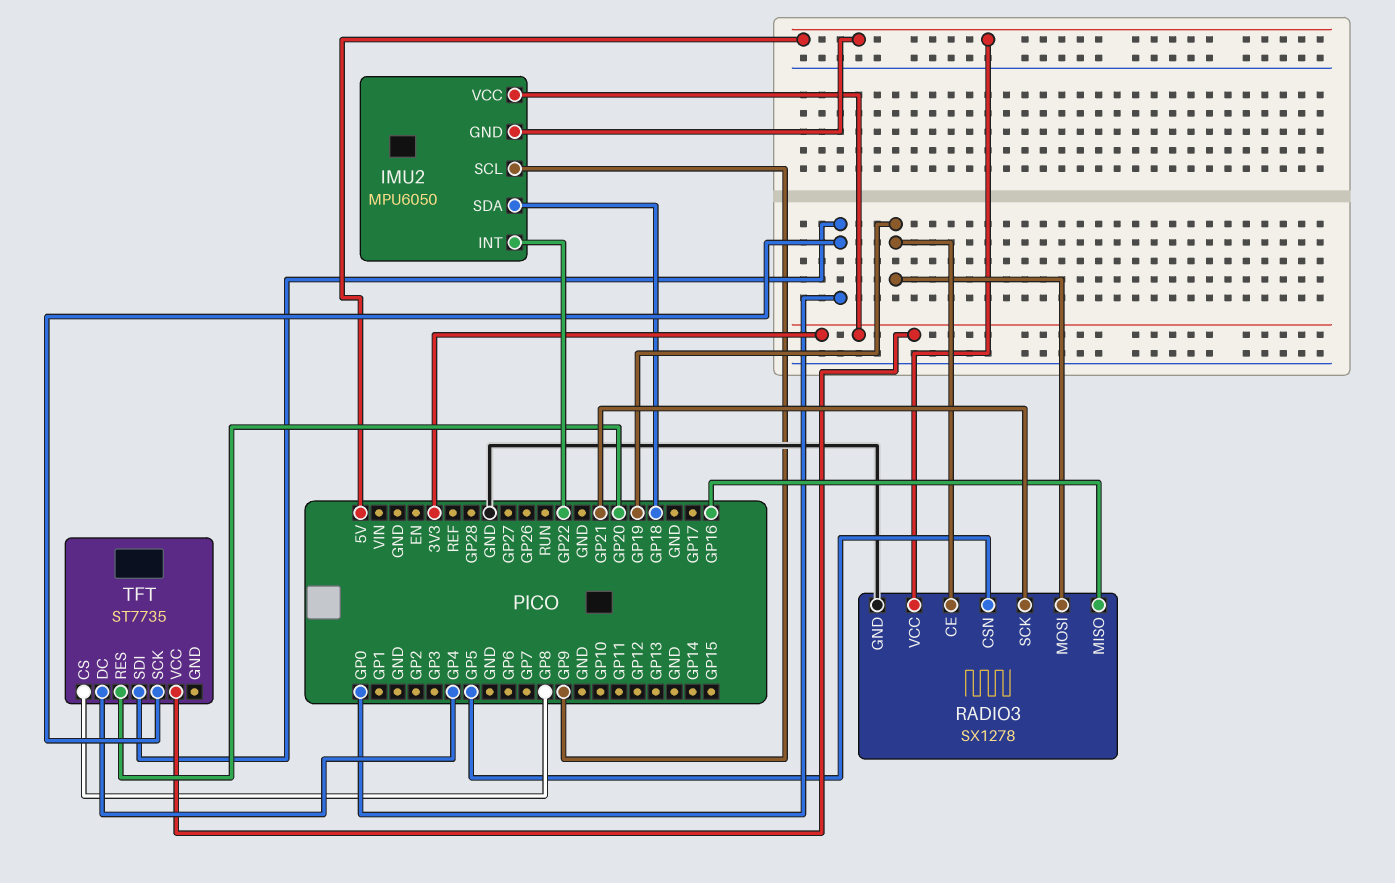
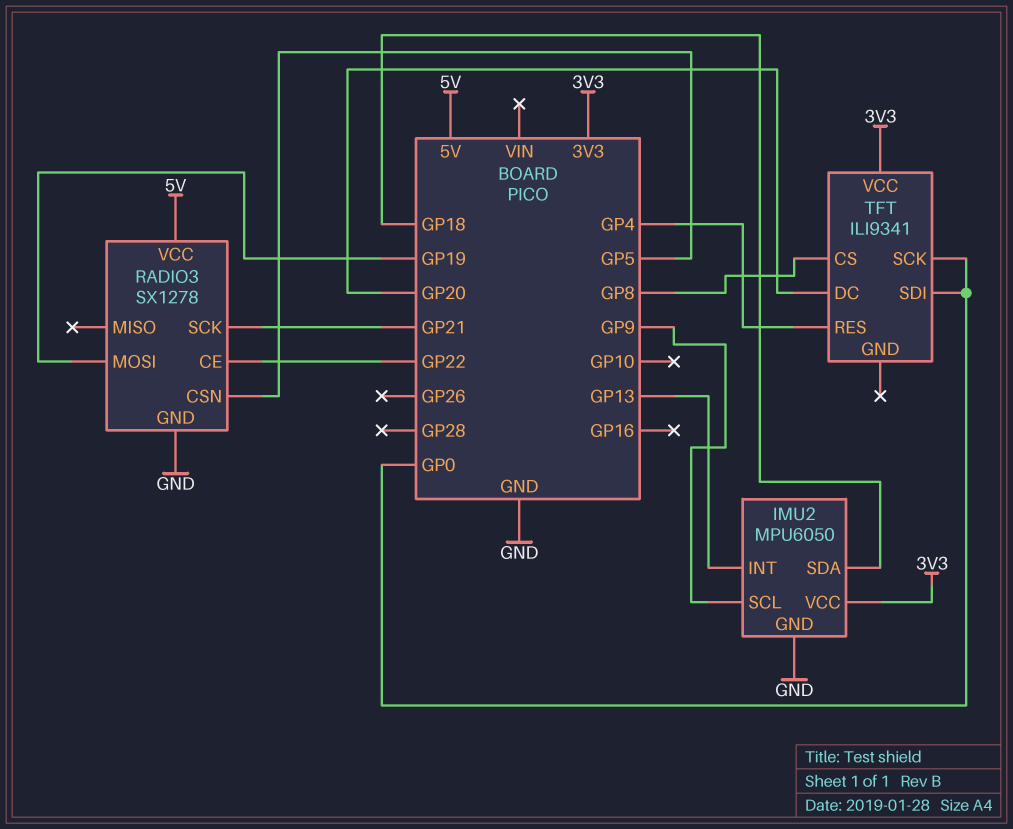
IMU2 pin GND: 5V -> GND
IMU2 pin INT: GP22 -> GP13
RADIO3 pin CE: GP19 -> GP22
RADIO3 pin MISO: GP16 -> none
TFT: ST7735 -> ILI9341
TFT pin DC: GP4 -> GP20
TFT pin RES: GP20 -> GP4

